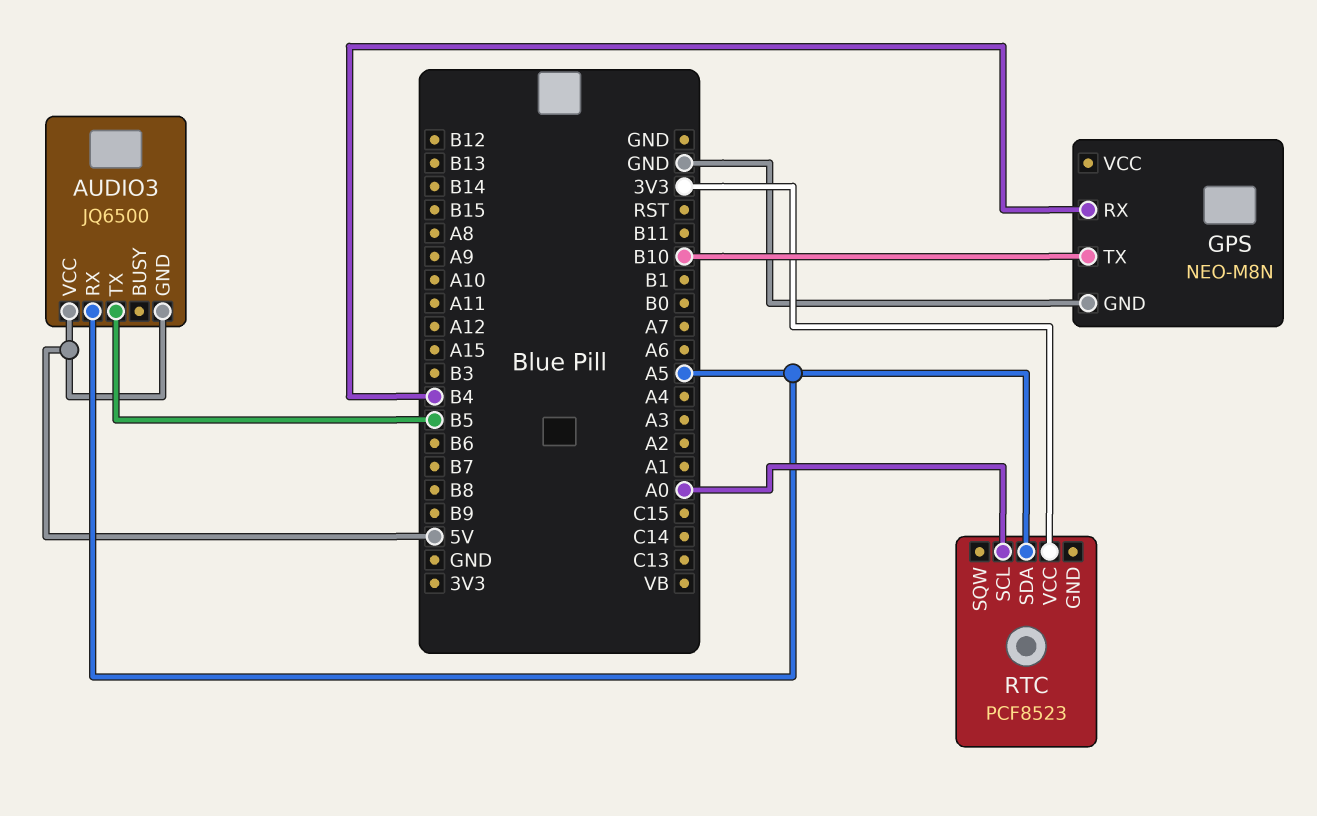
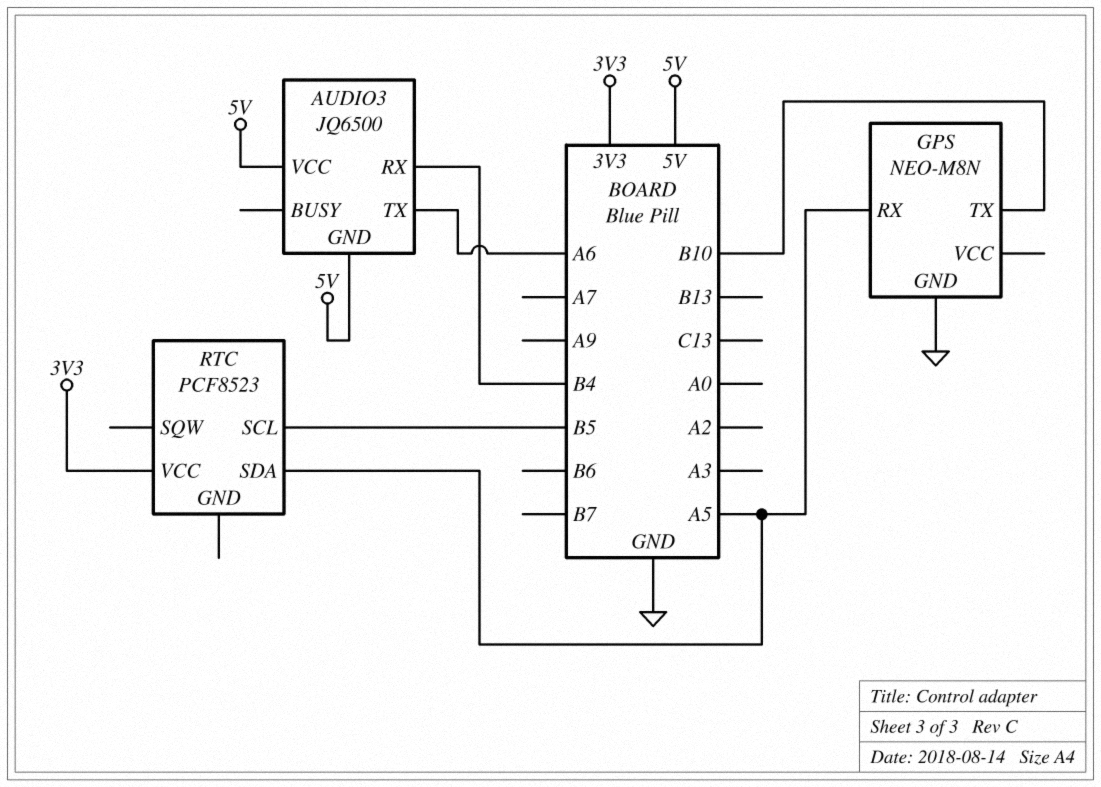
AUDIO3 pin RX: A5 -> B4
AUDIO3 pin TX: B5 -> A6
GPS pin RX: B4 -> A5
RTC pin SCL: A0 -> B5

